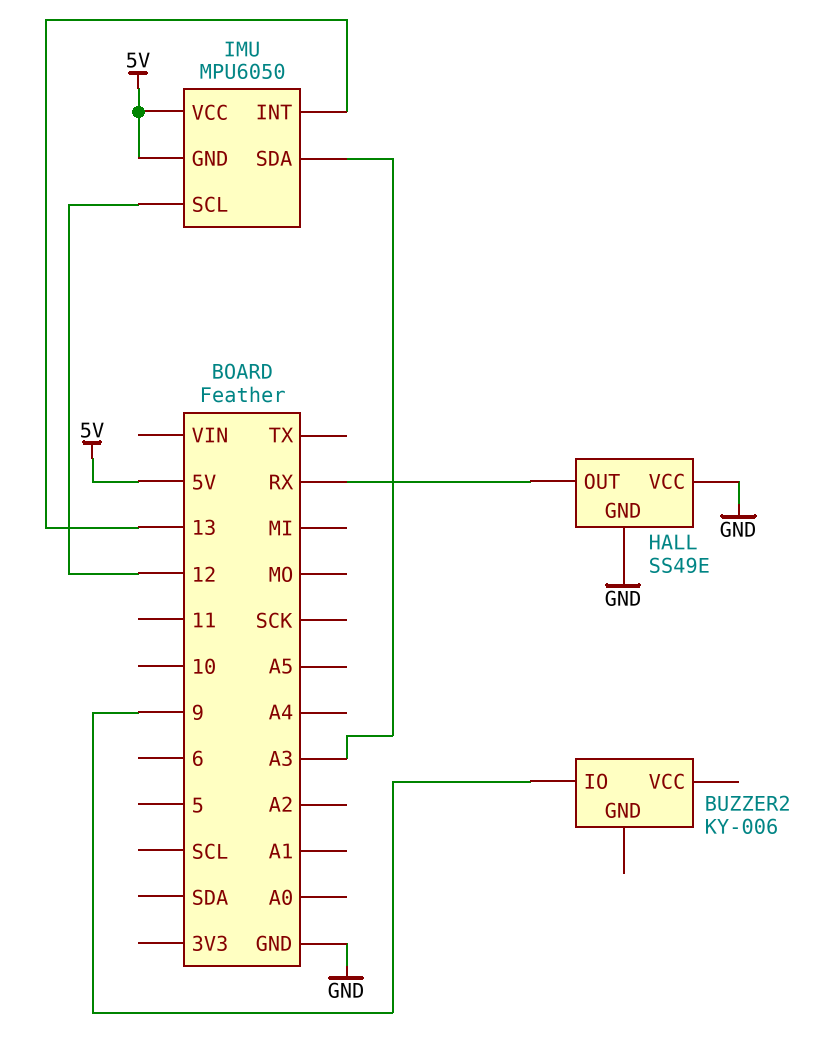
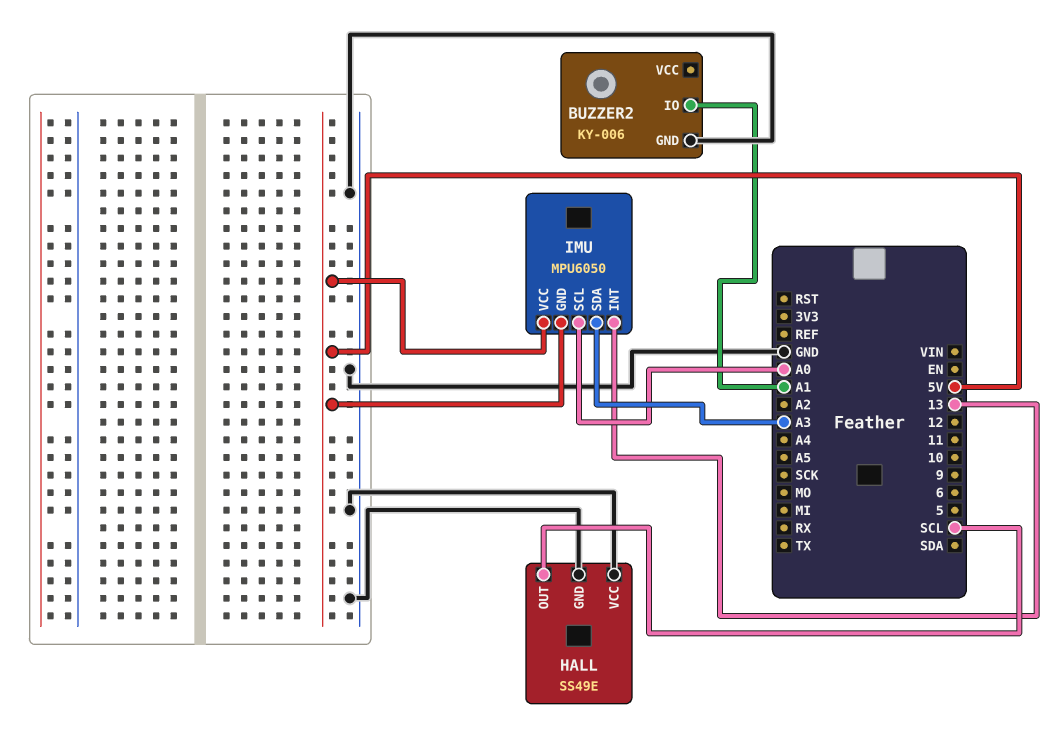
BUZZER2 pin GND: none -> GND
BUZZER2 pin IO: 9 -> A1
HALL pin OUT: RX -> SCL
IMU pin SCL: 12 -> A0

